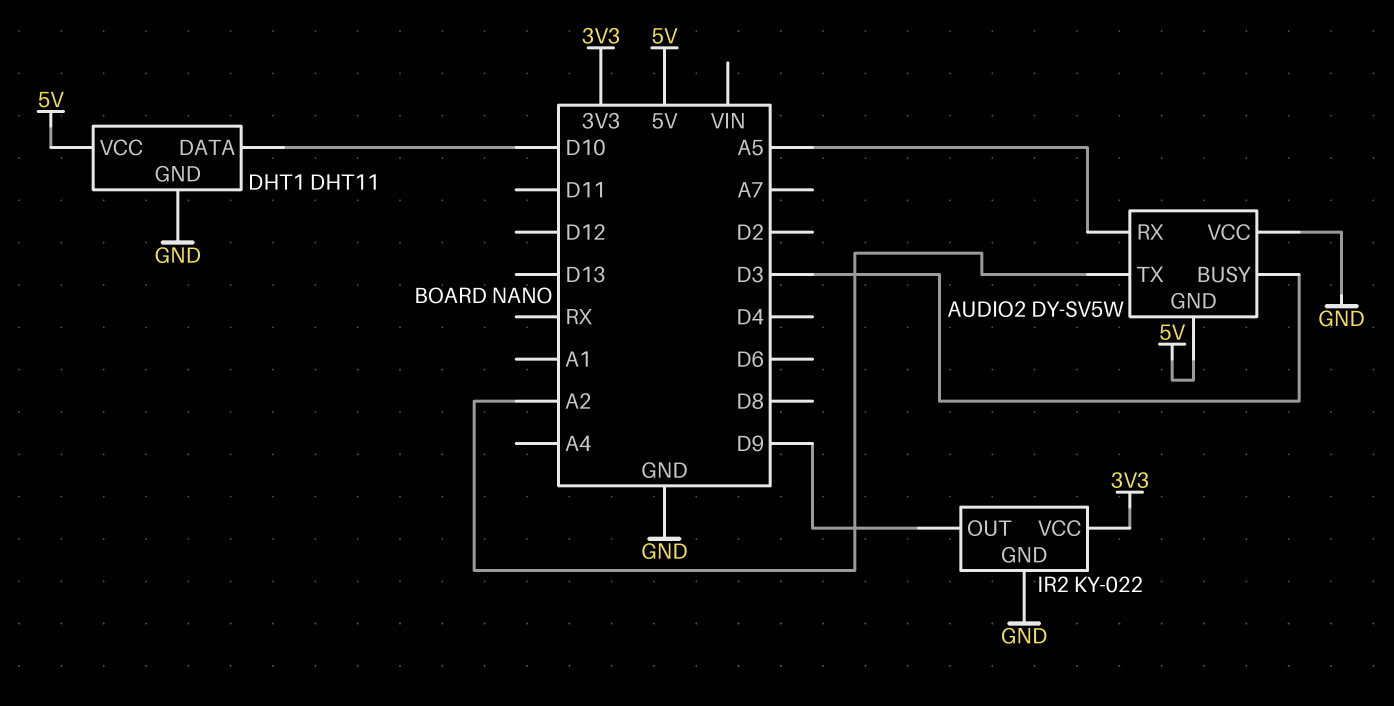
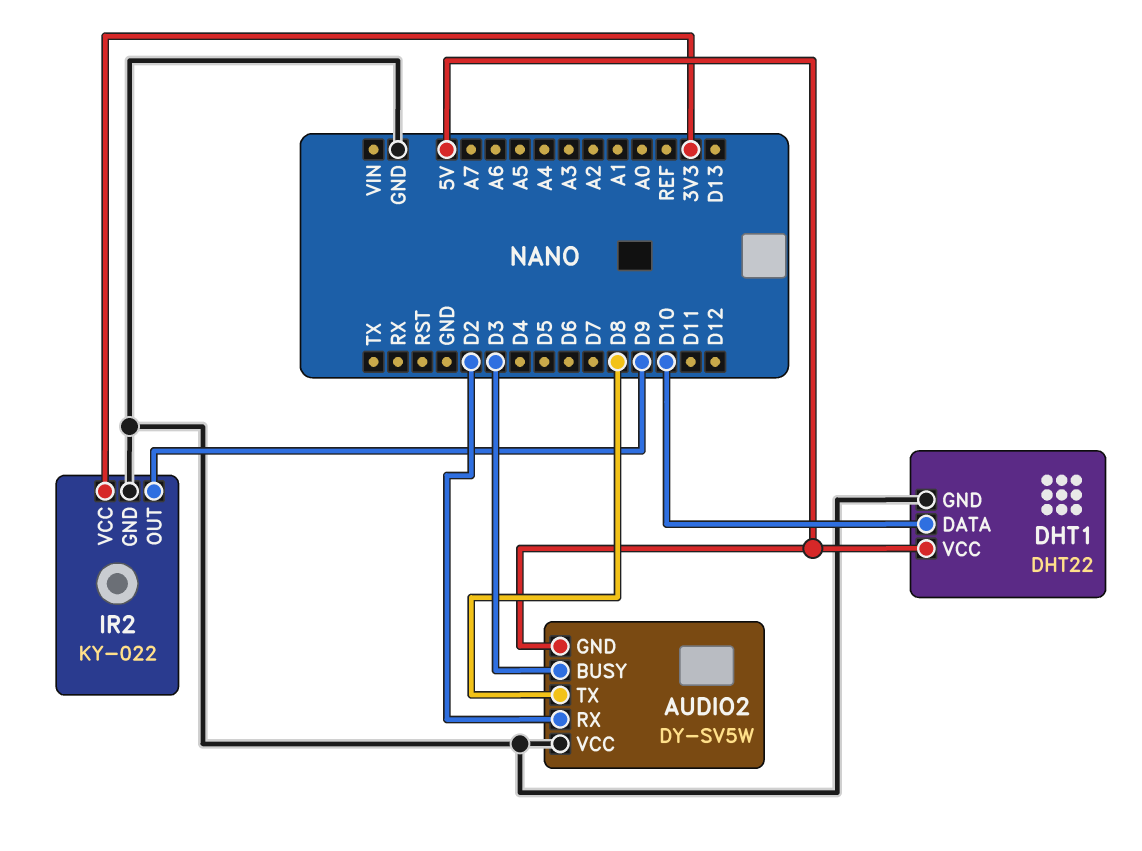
AUDIO2 pin RX: A5 -> D2
AUDIO2 pin TX: A2 -> D8
DHT1: DHT11 -> DHT22

